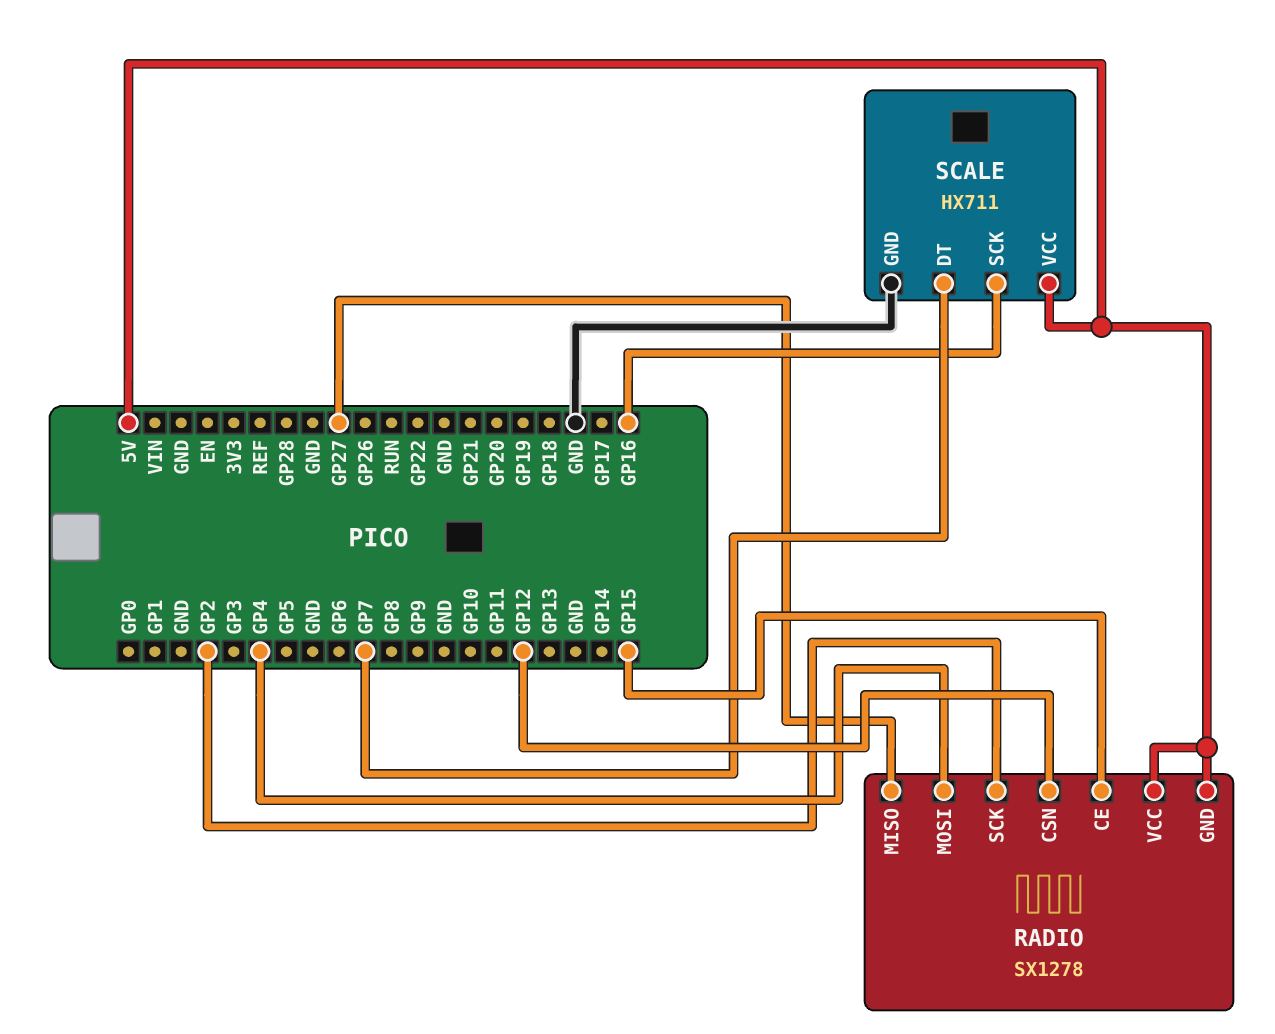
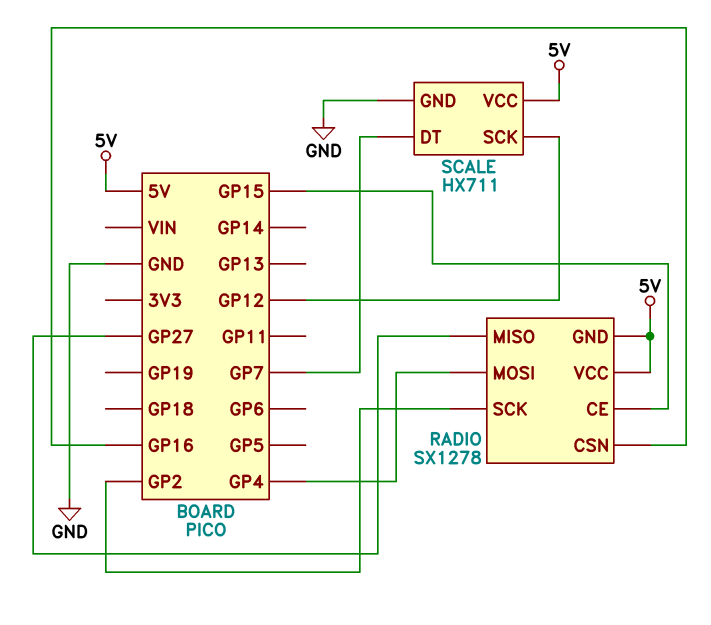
RADIO pin CSN: GP12 -> GP16
SCALE pin SCK: GP16 -> GP12

